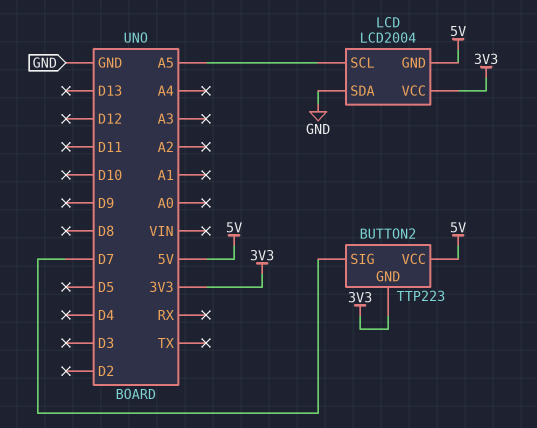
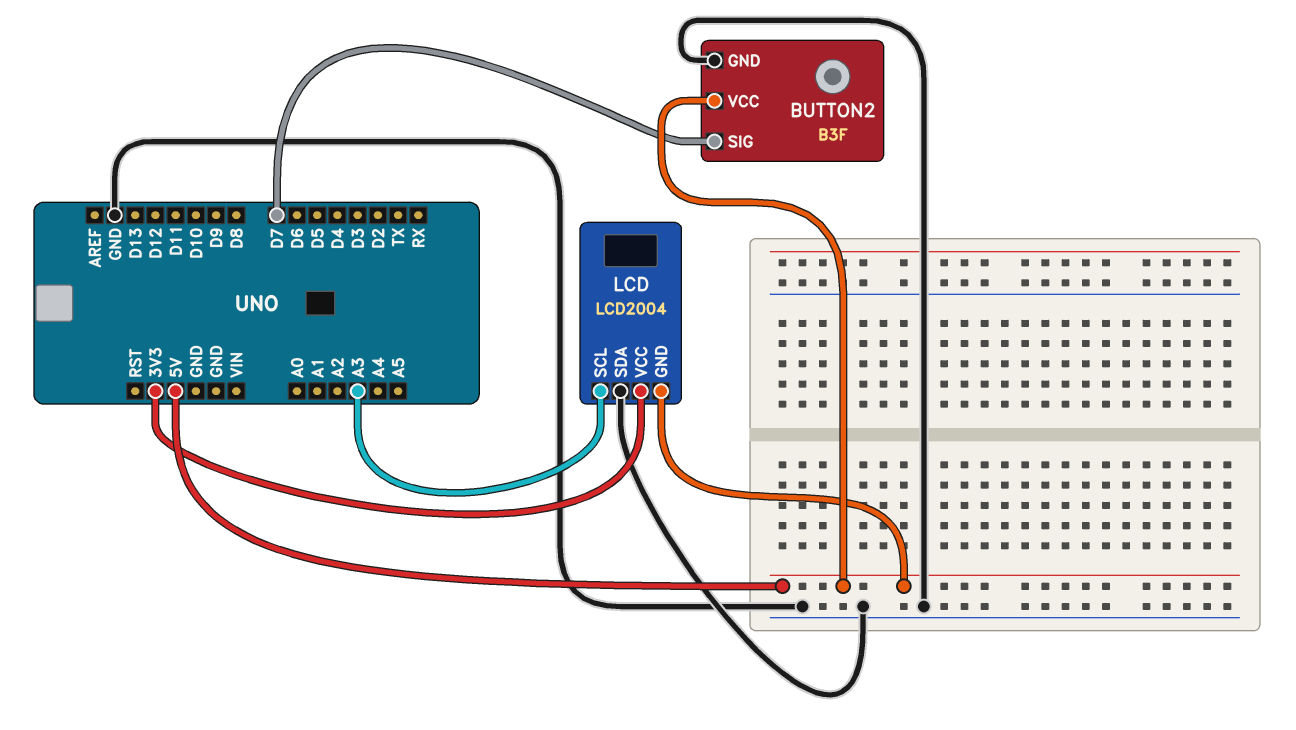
BUTTON2: TTP223 -> B3F
BUTTON2 pin GND: 3V3 -> GND
LCD pin SCL: A5 -> A3

